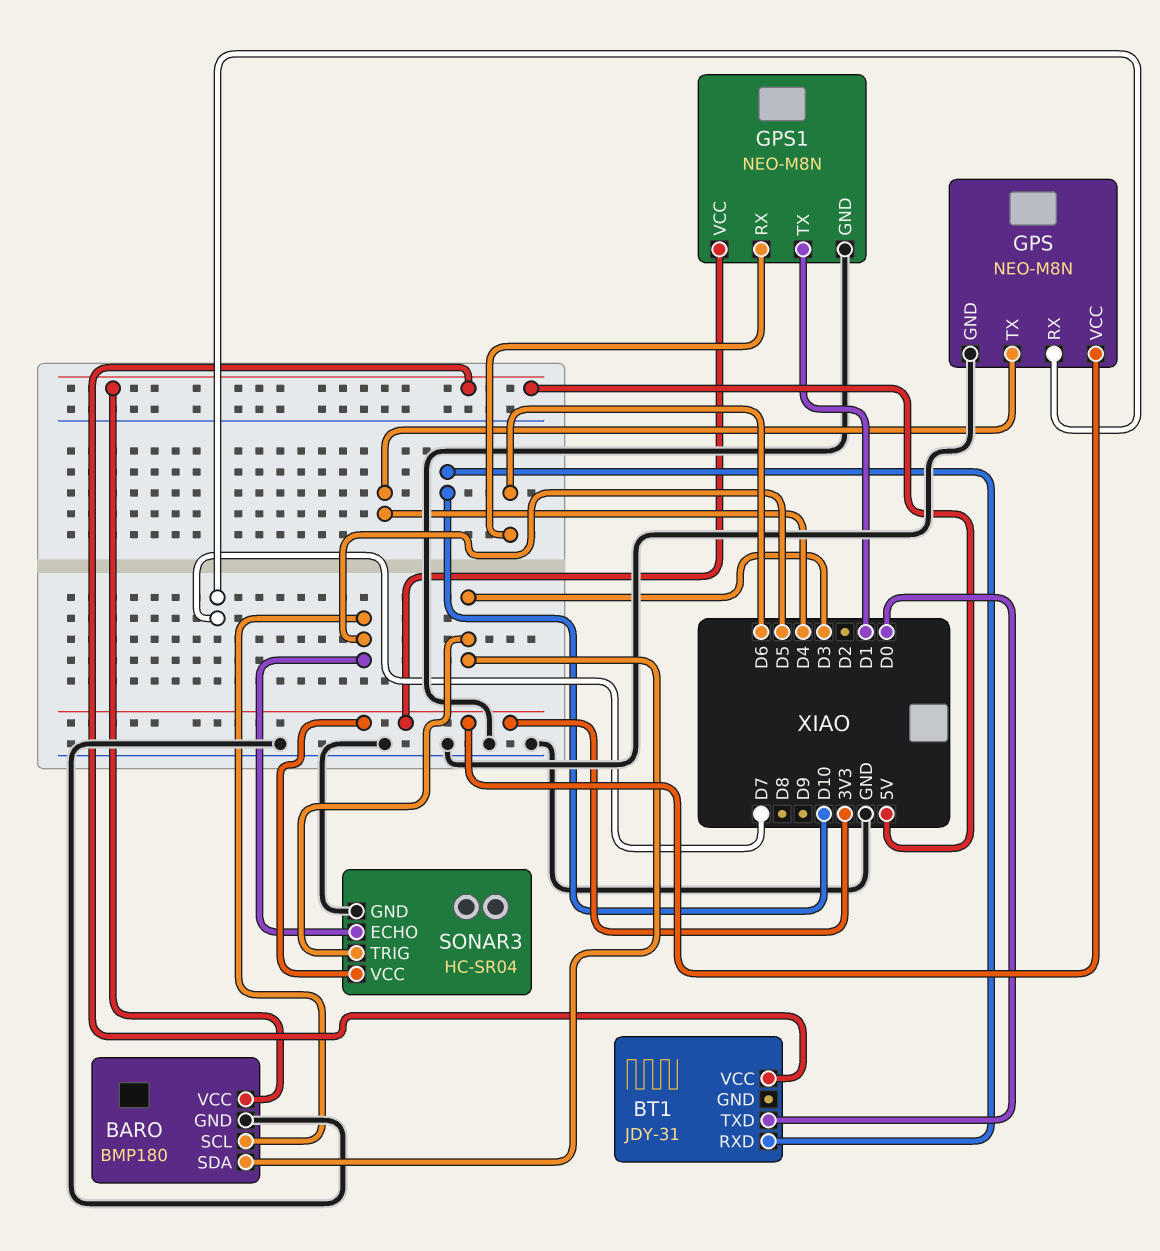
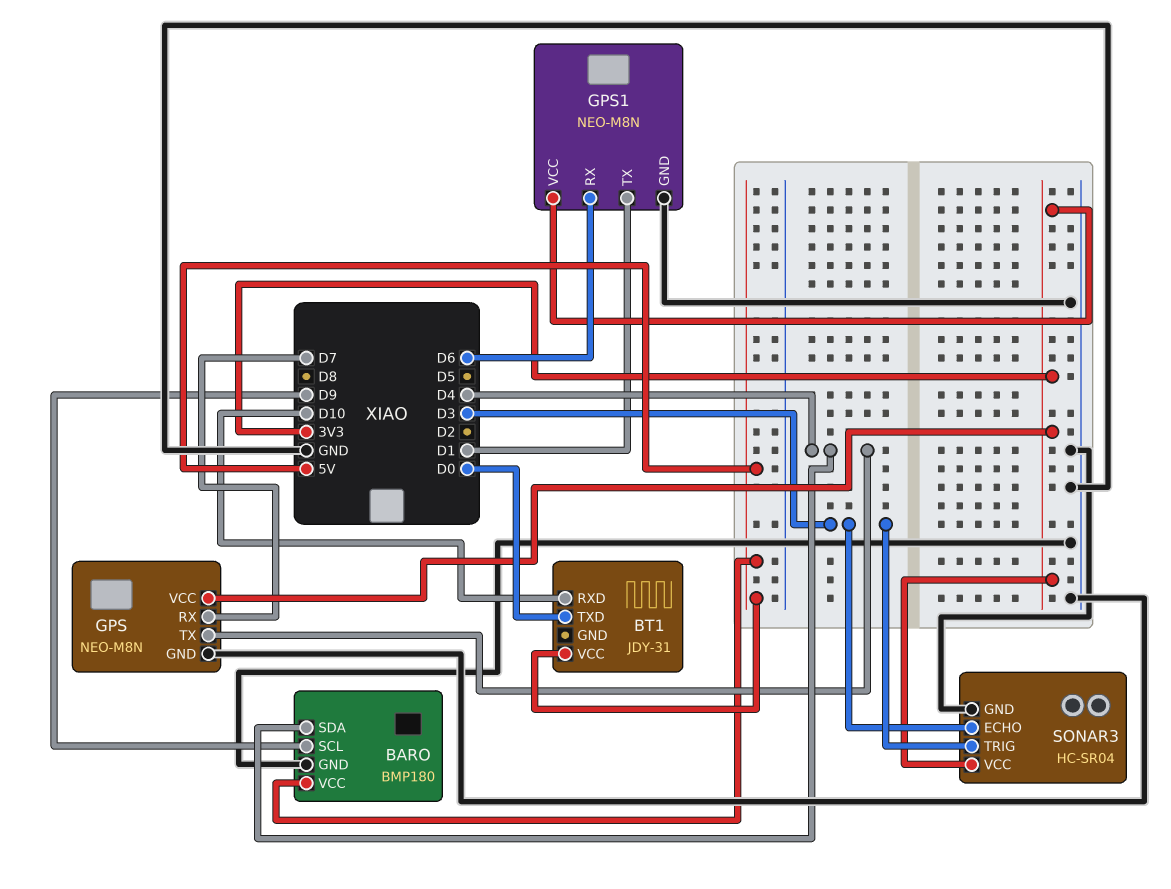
BARO pin SCL: D5 -> D9
BARO pin SDA: D3 -> D4
SONAR3 pin ECHO: D5 -> D3

